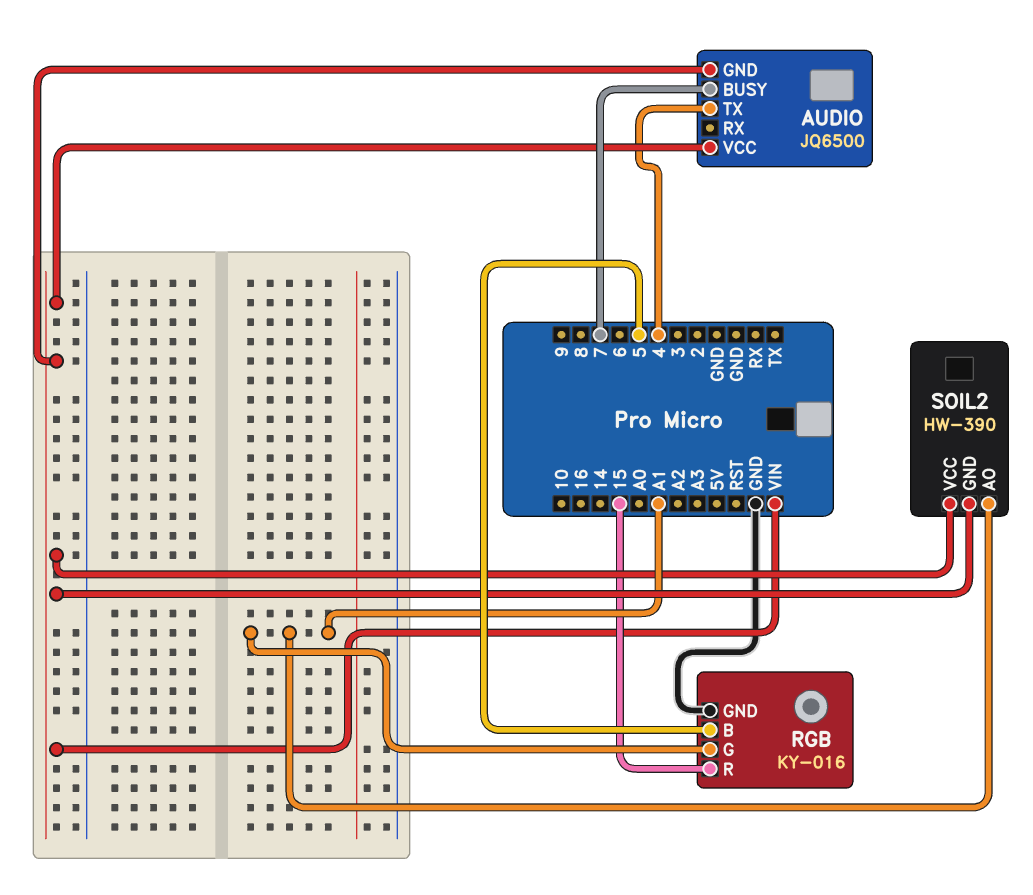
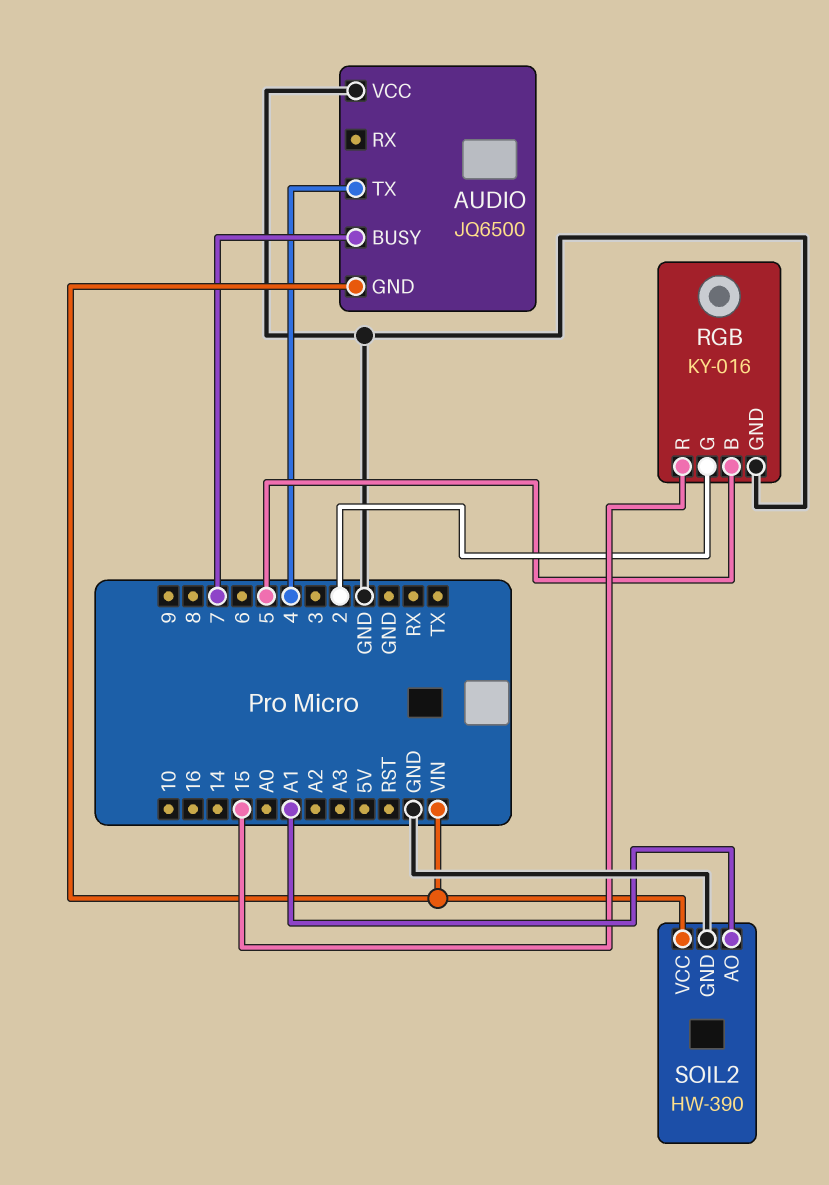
AUDIO pin VCC: VIN -> GND
RGB pin G: A1 -> 2
SOIL2 pin GND: VIN -> GND

